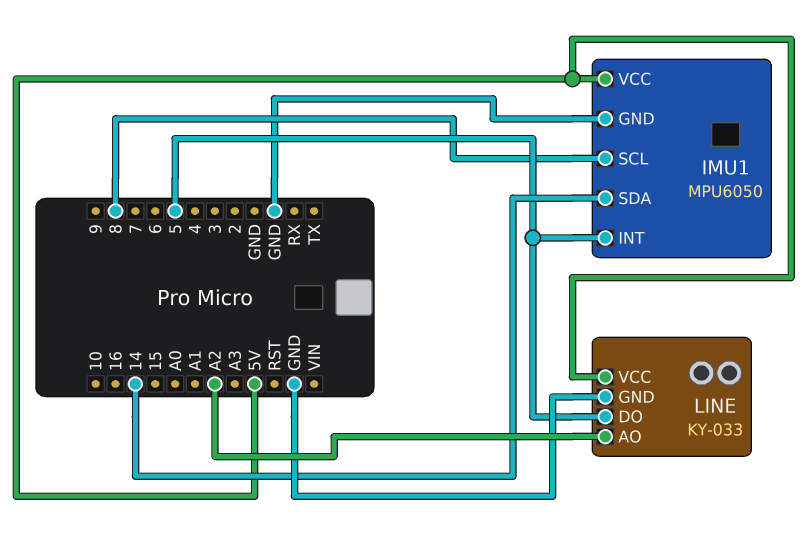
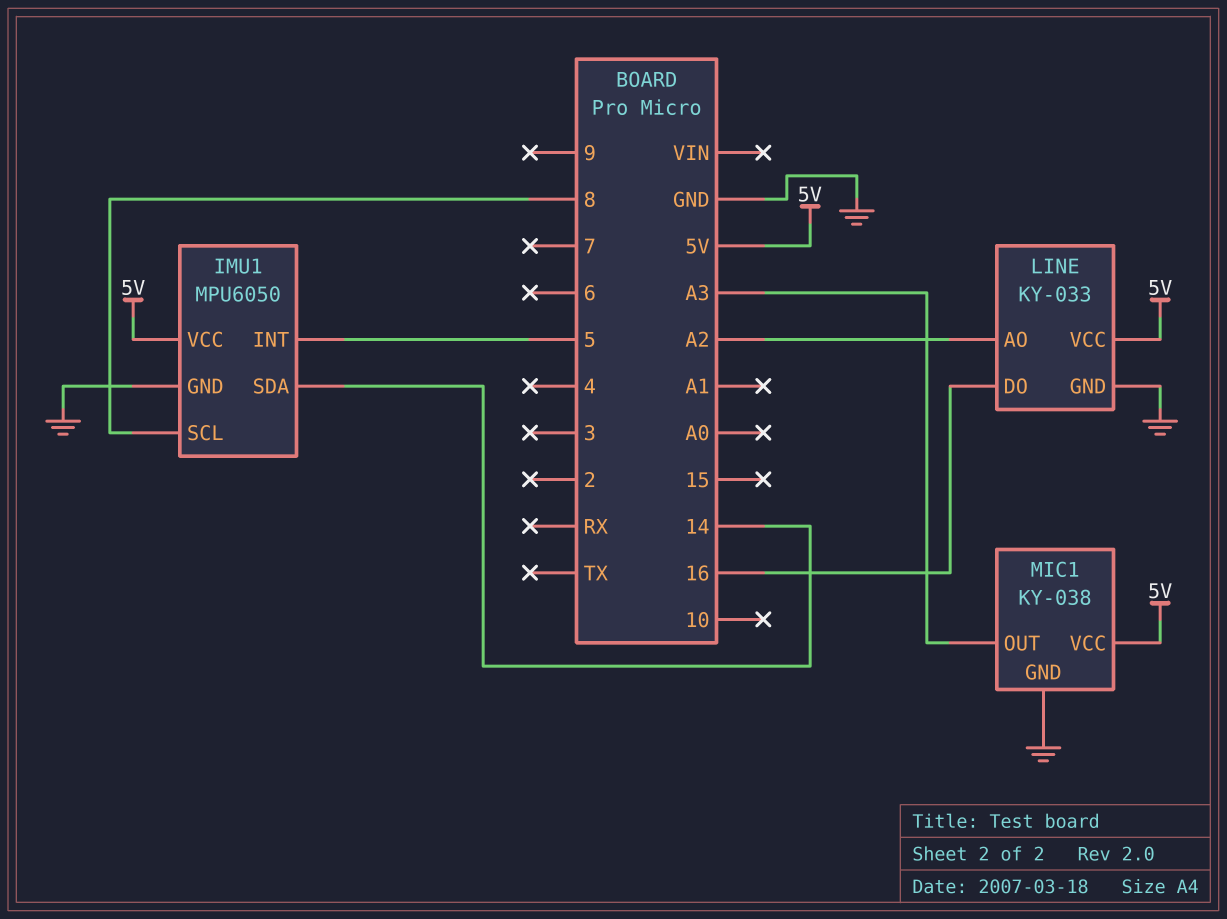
LINE pin DO: 5 -> 16
MIC1: none -> KY-038
MIC1 pin GND: none -> GND
MIC1 pin OUT: none -> A3
MIC1 pin VCC: none -> 5V

